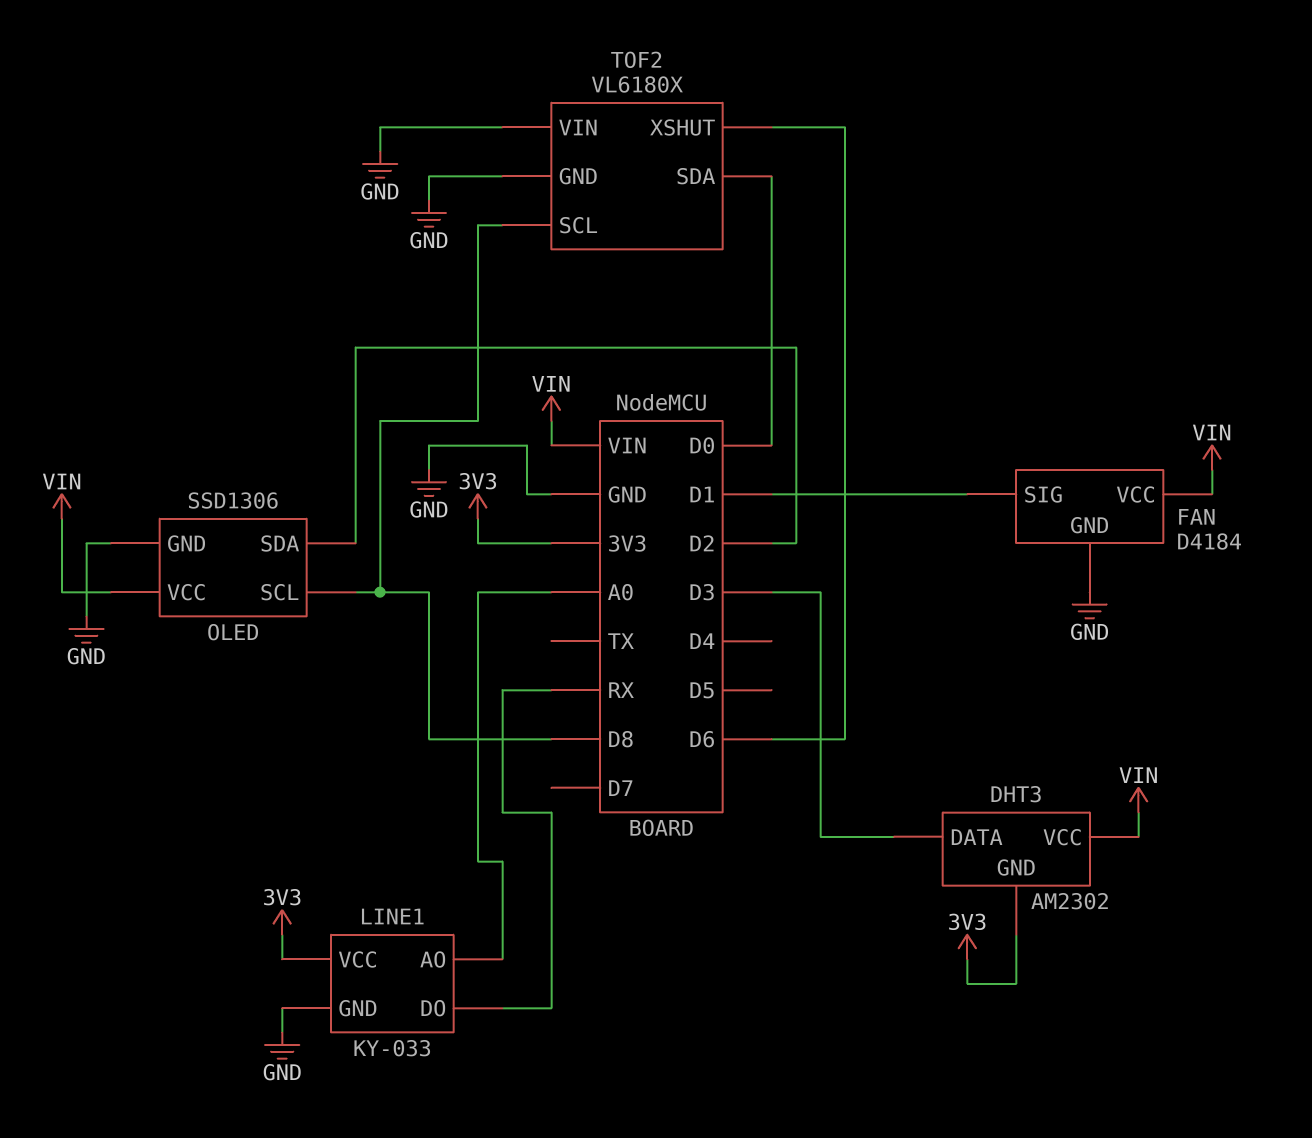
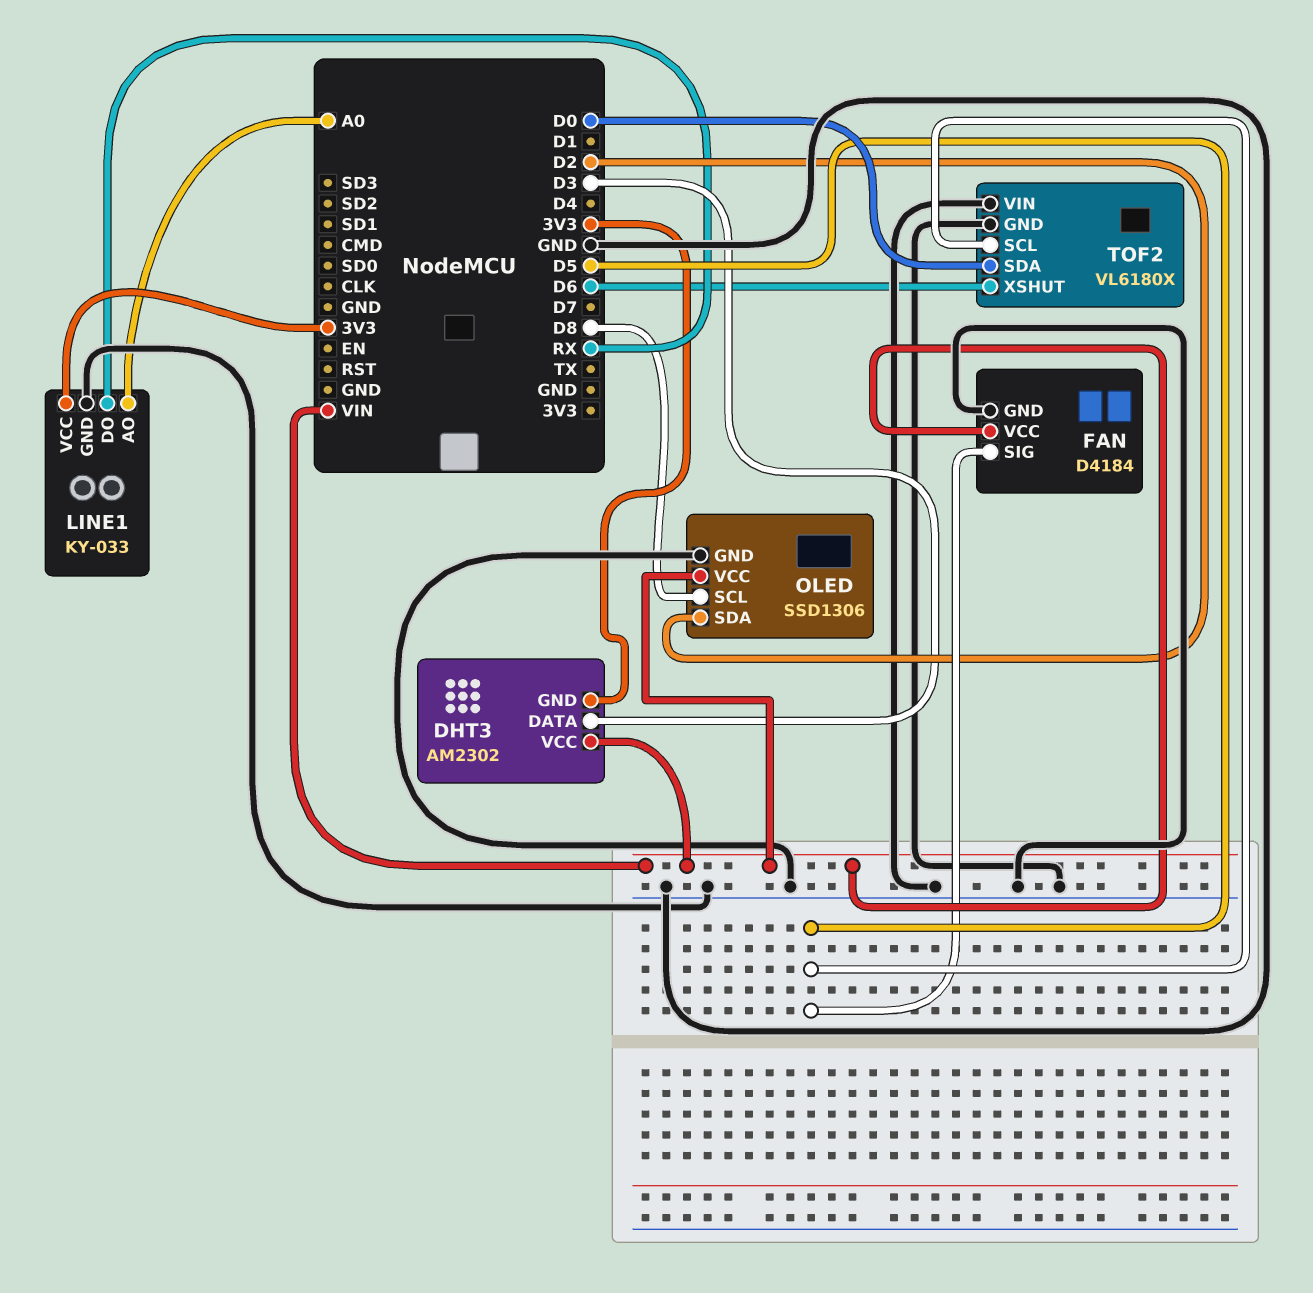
FAN pin SIG: D1 -> D5
TOF2 pin SCL: D8 -> D5

